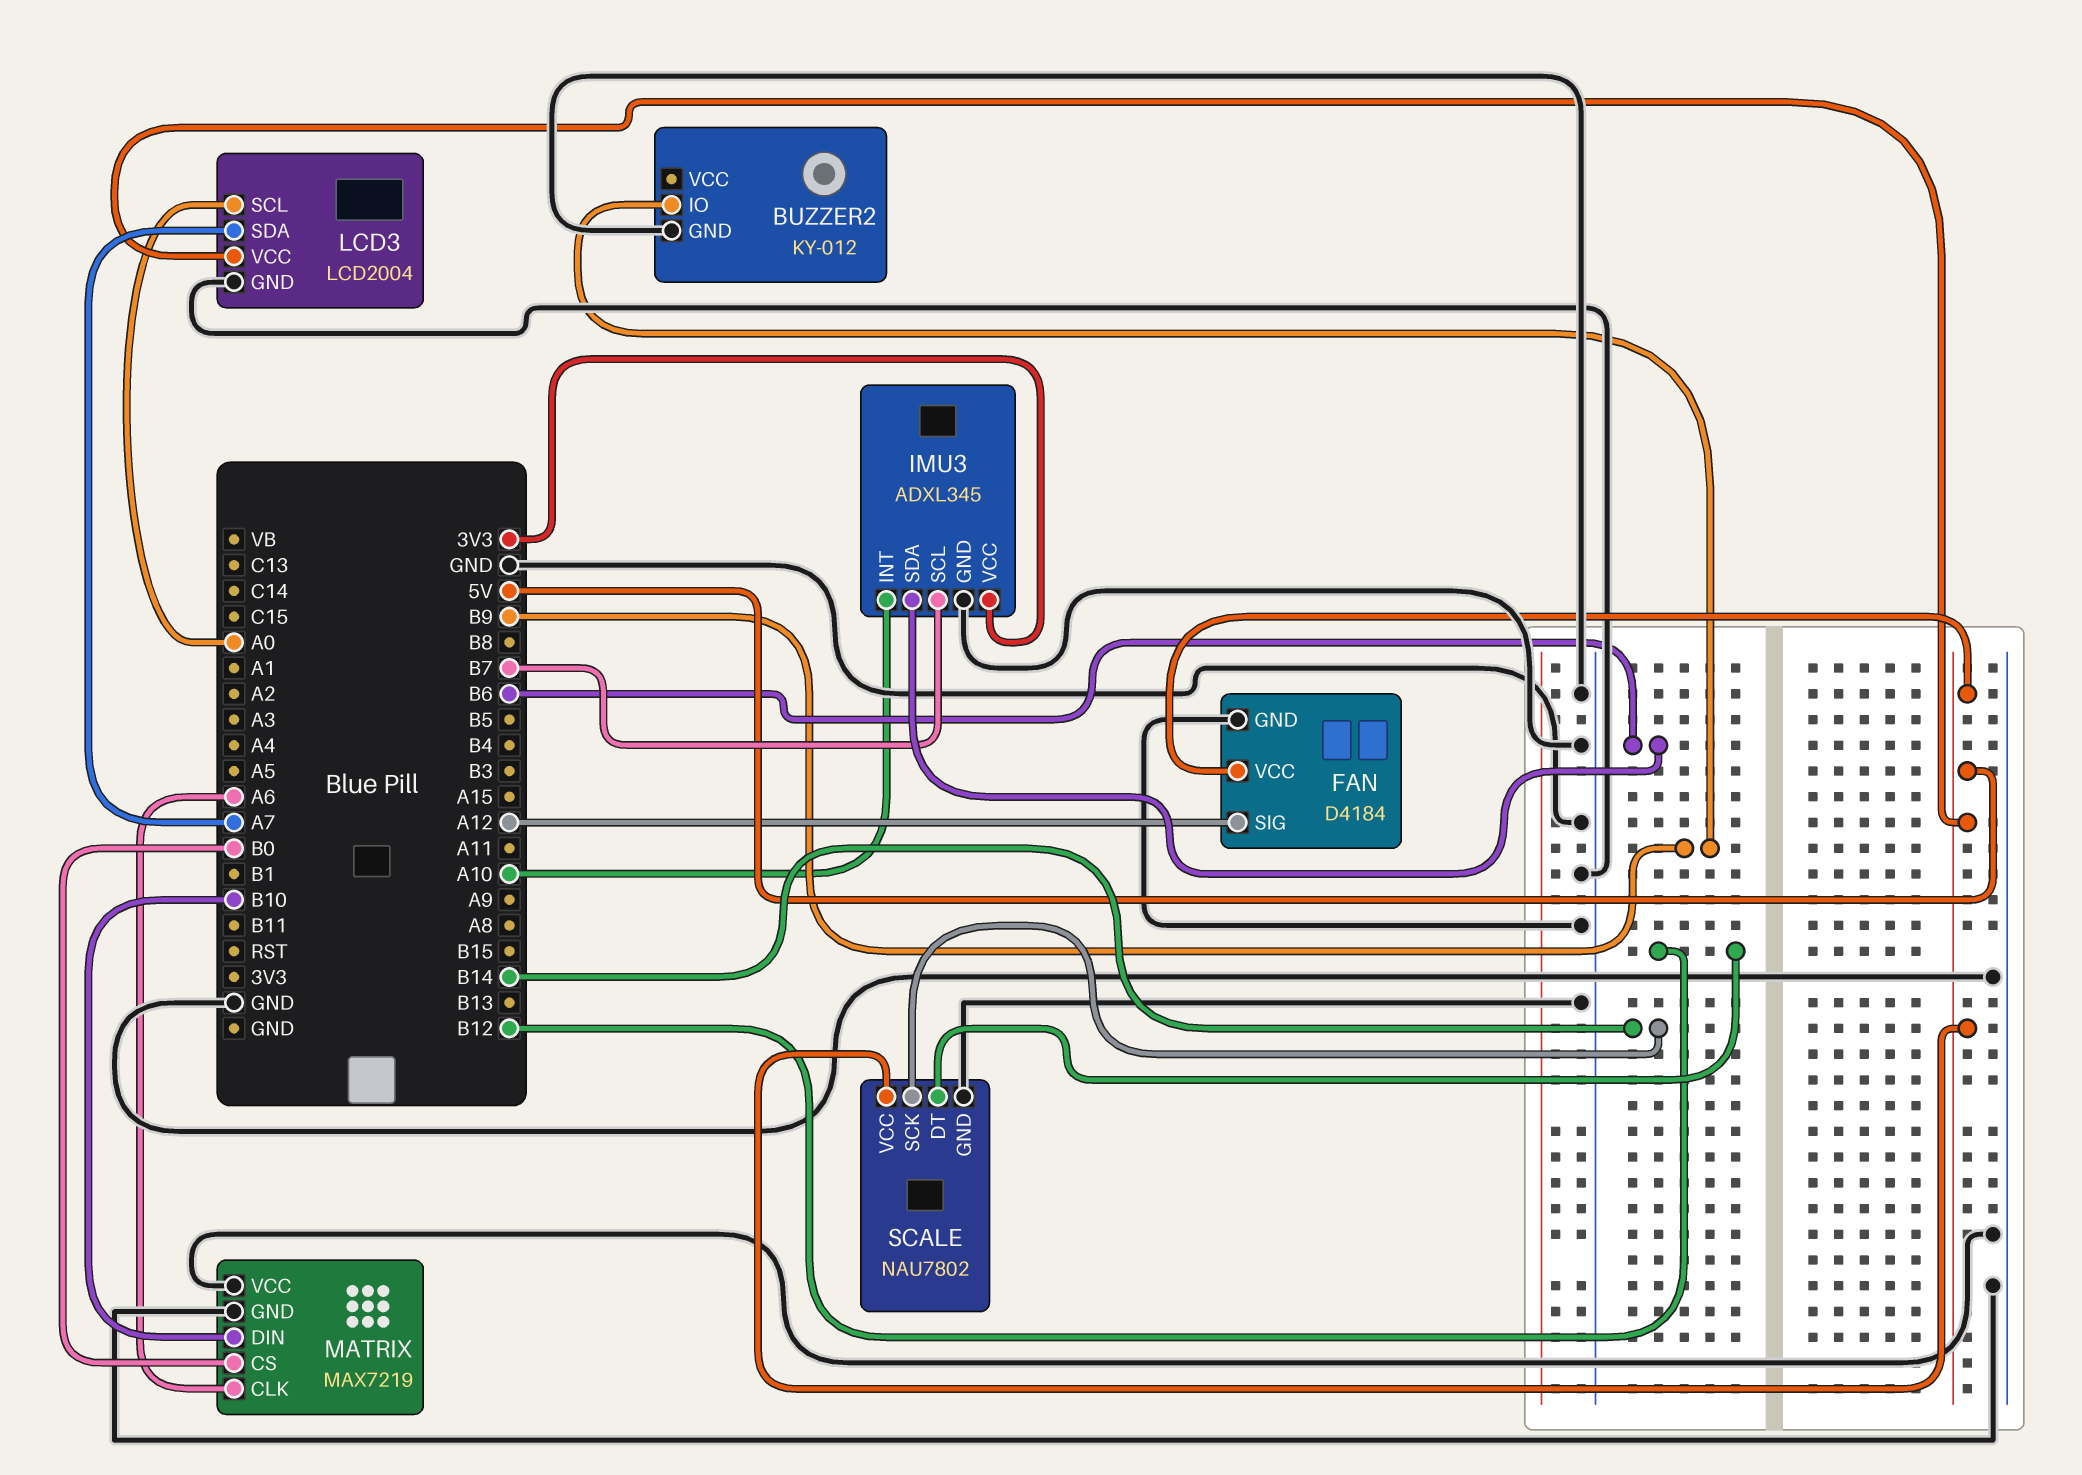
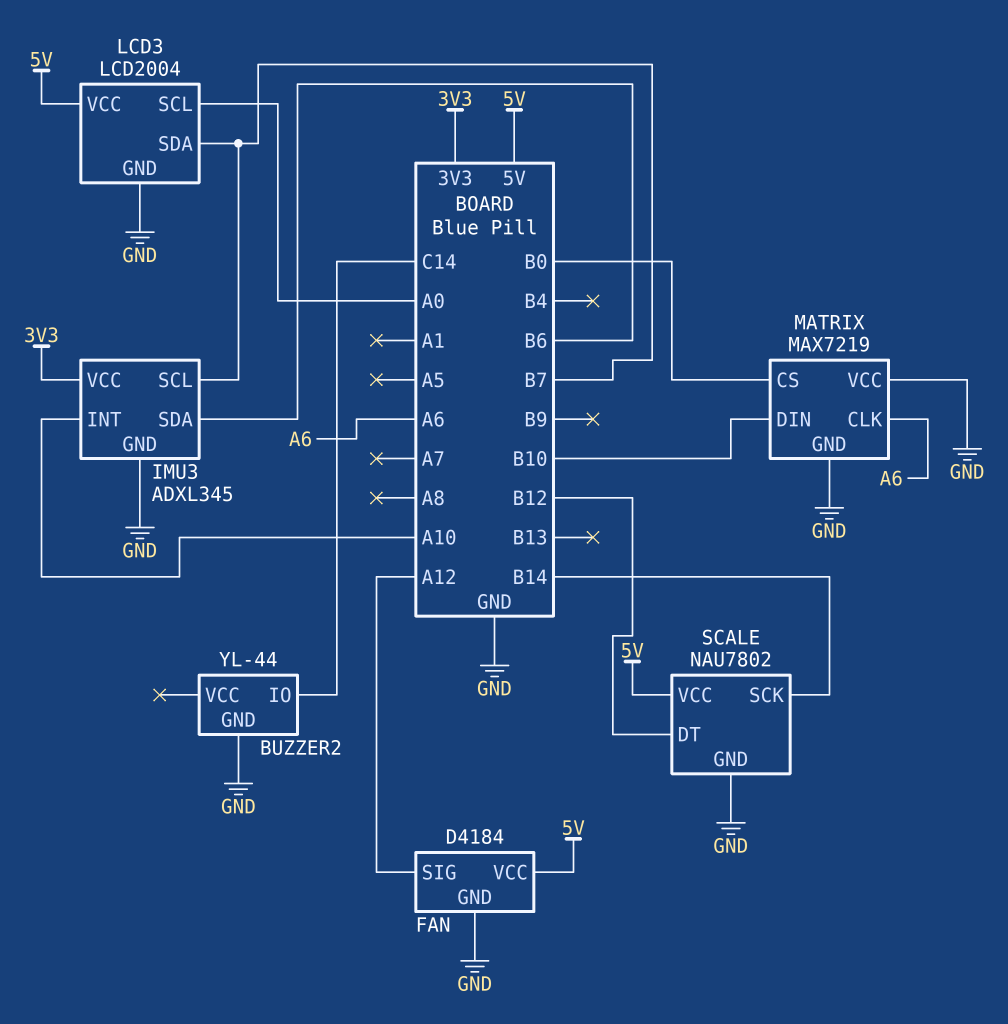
BUZZER2: KY-012 -> YL-44
BUZZER2 pin IO: B9 -> C14
LCD3 pin SDA: A7 -> B7

